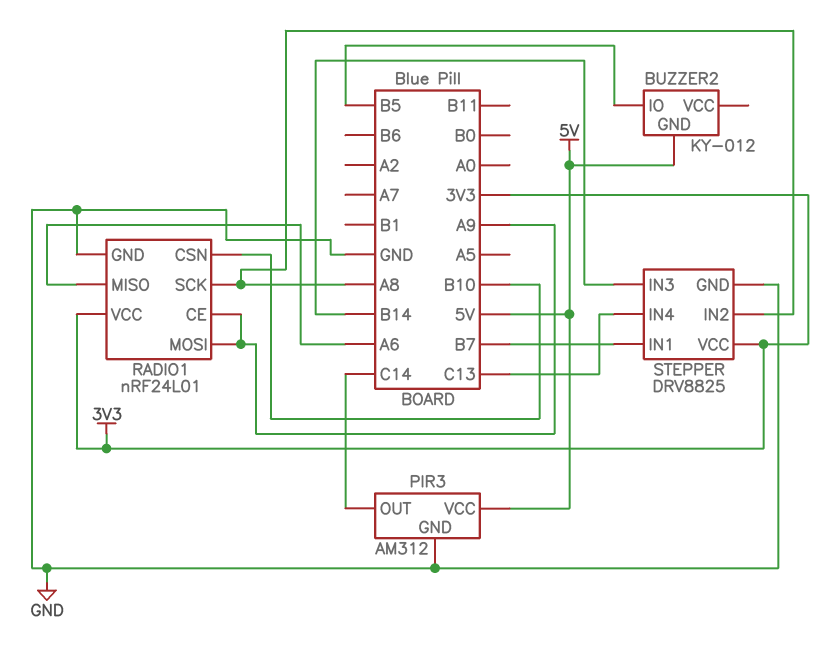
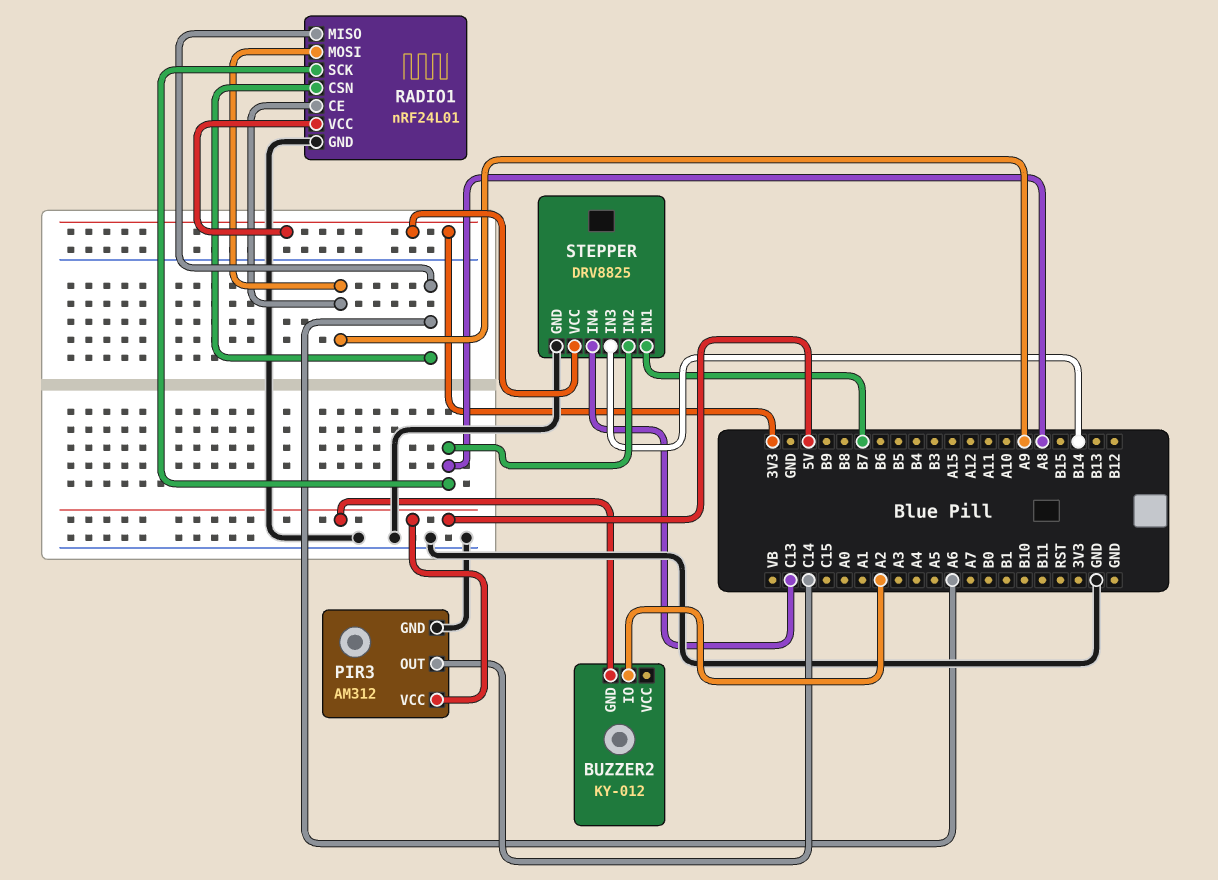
BUZZER2 pin IO: B5 -> A2
RADIO1 pin CSN: B10 -> A6

